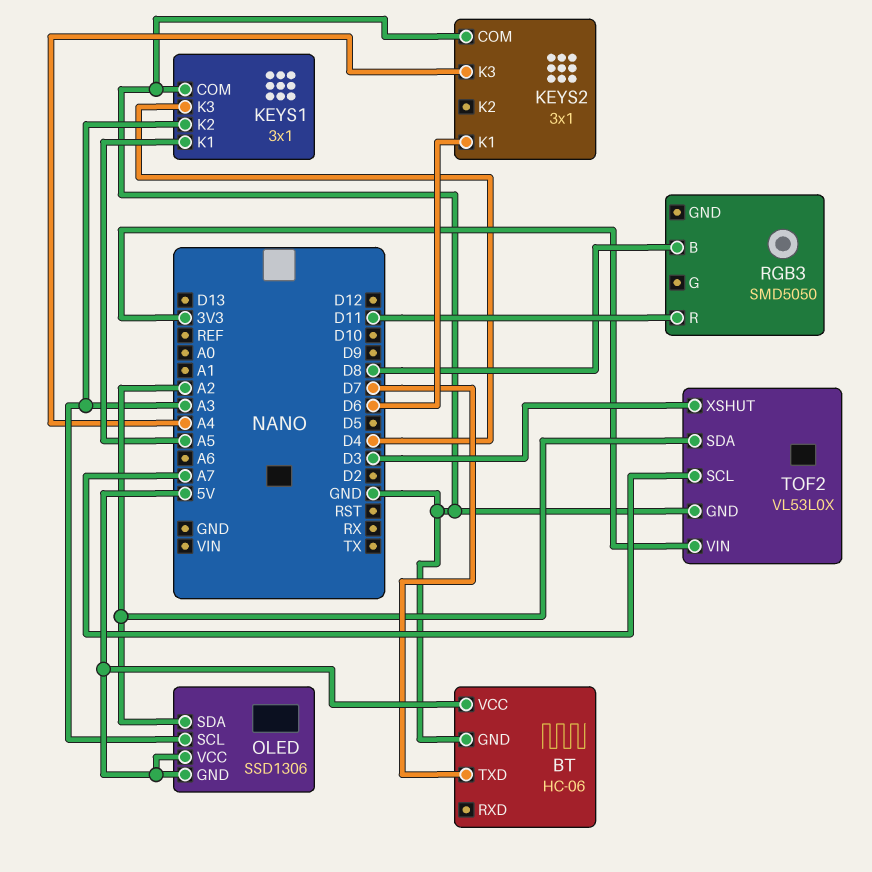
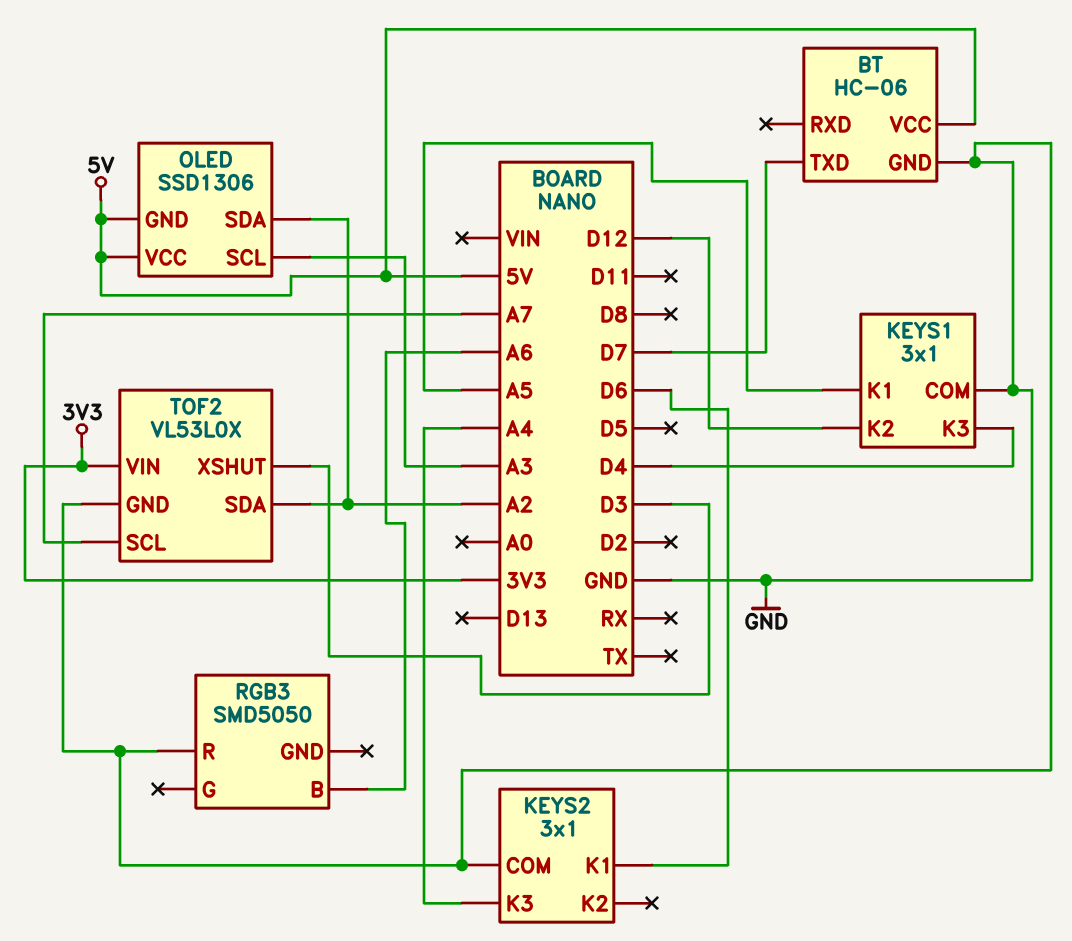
KEYS1 pin K2: A3 -> D12
RGB3 pin B: D8 -> A6
RGB3 pin R: D11 -> GND

